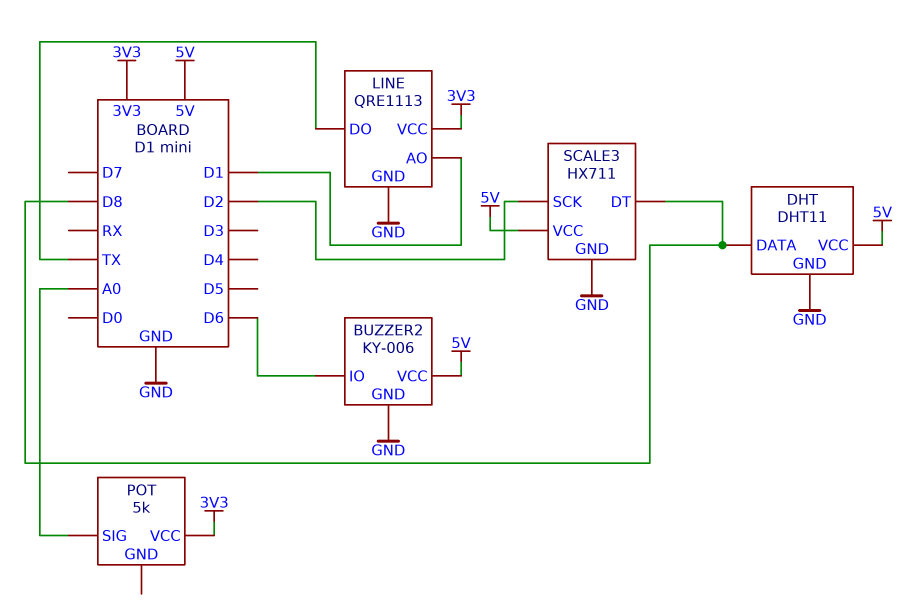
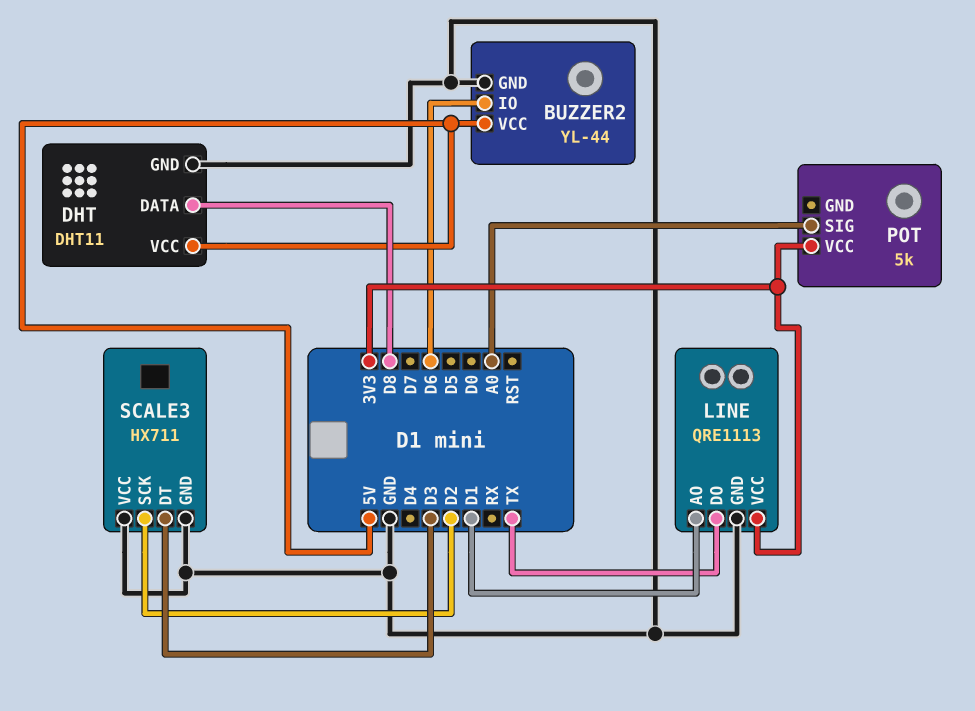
BUZZER2: KY-006 -> YL-44
SCALE3 pin DT: D8 -> D3
SCALE3 pin VCC: 5V -> GND

